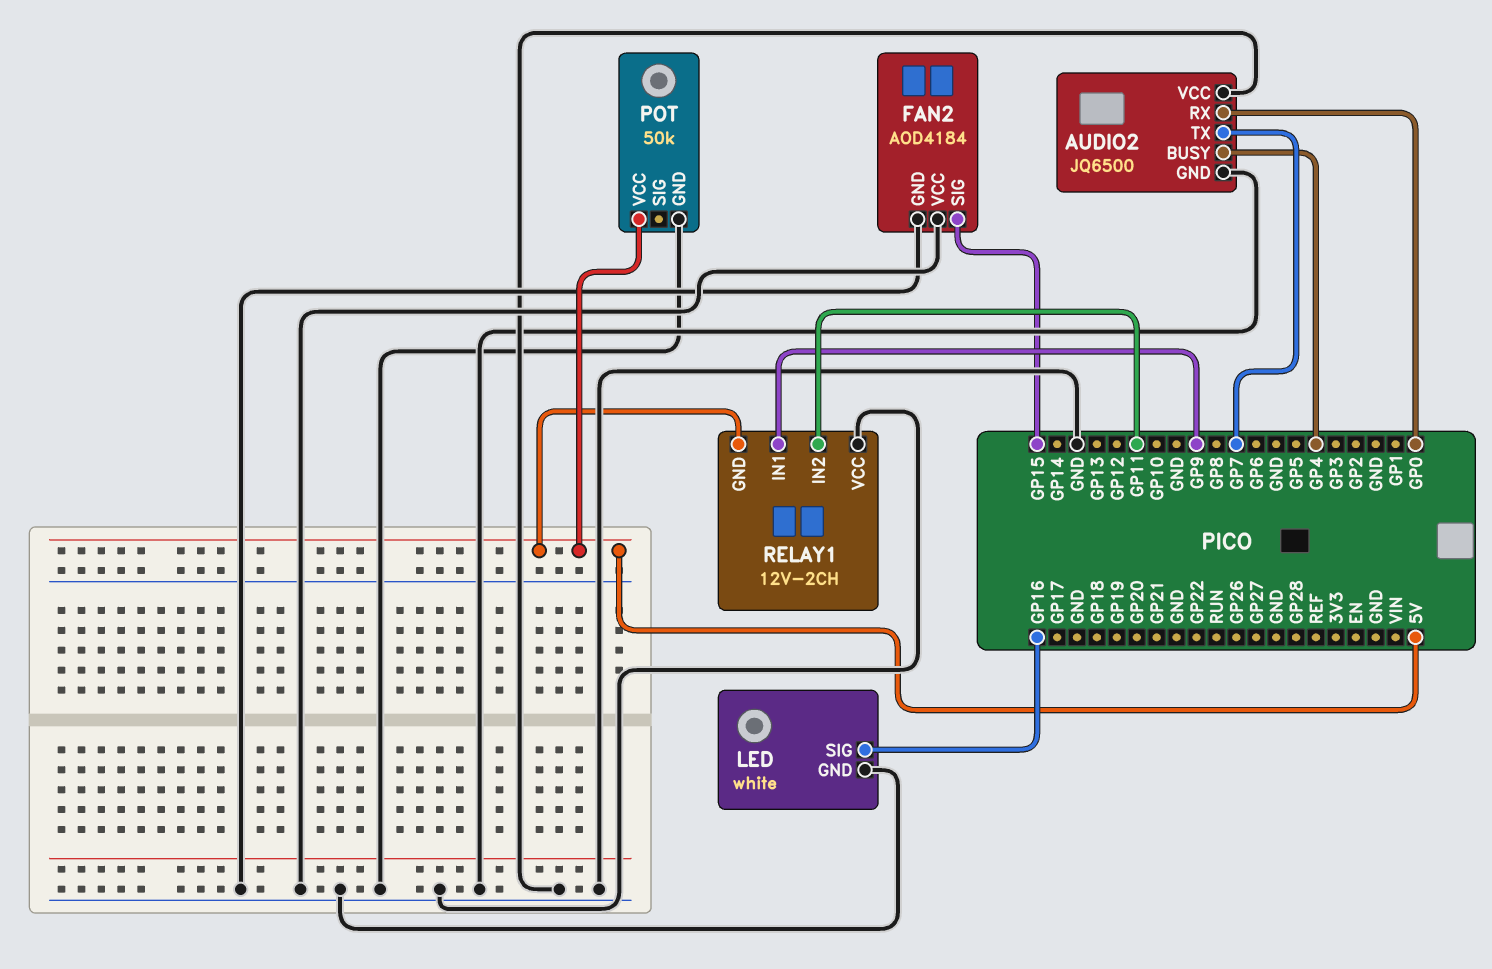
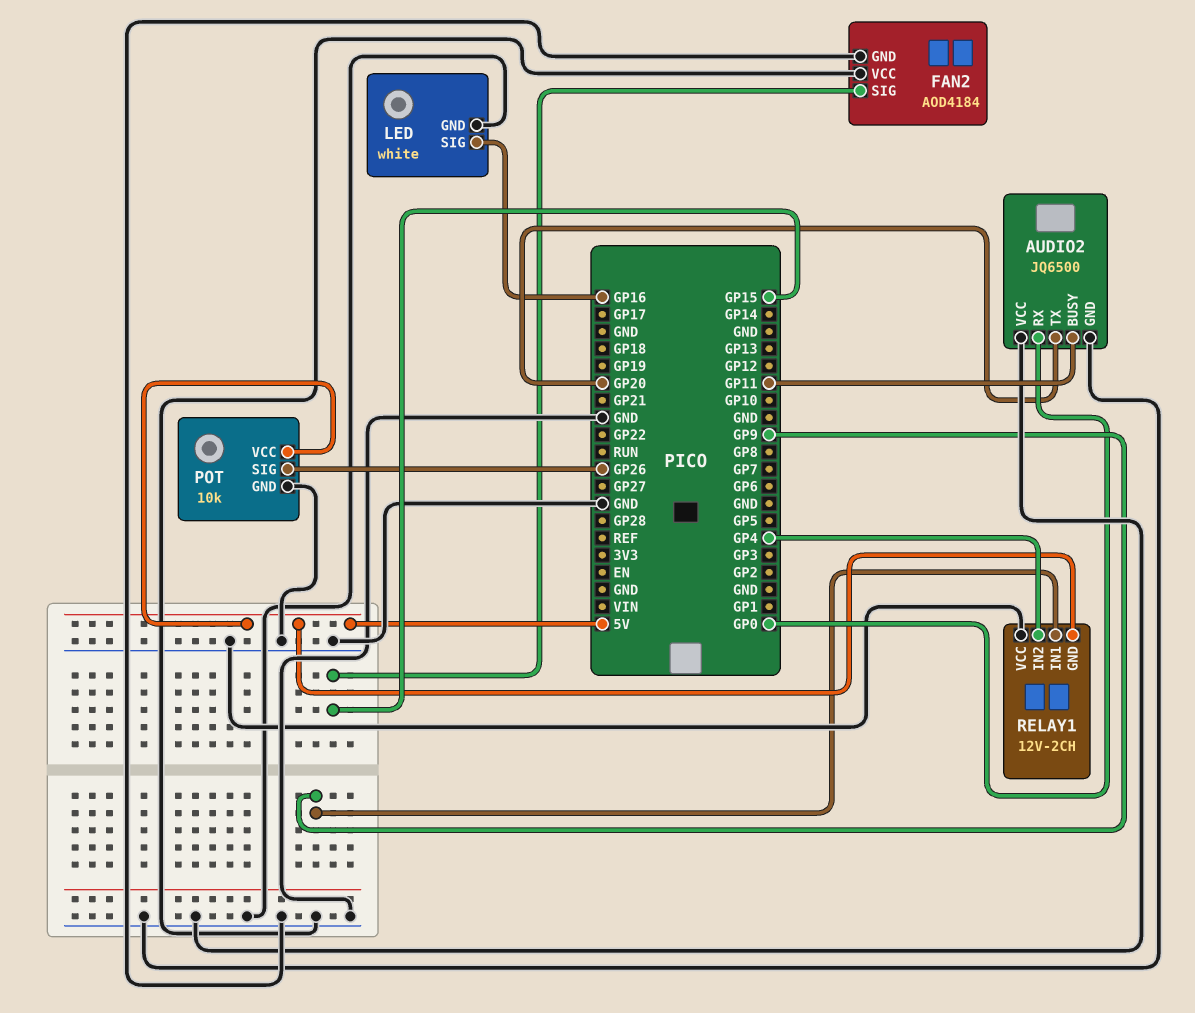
AUDIO2 pin BUSY: GP4 -> GP11
AUDIO2 pin TX: GP7 -> GP20
POT: 50k -> 10k
POT pin SIG: none -> GP26
RELAY1 pin IN2: GP11 -> GP4

